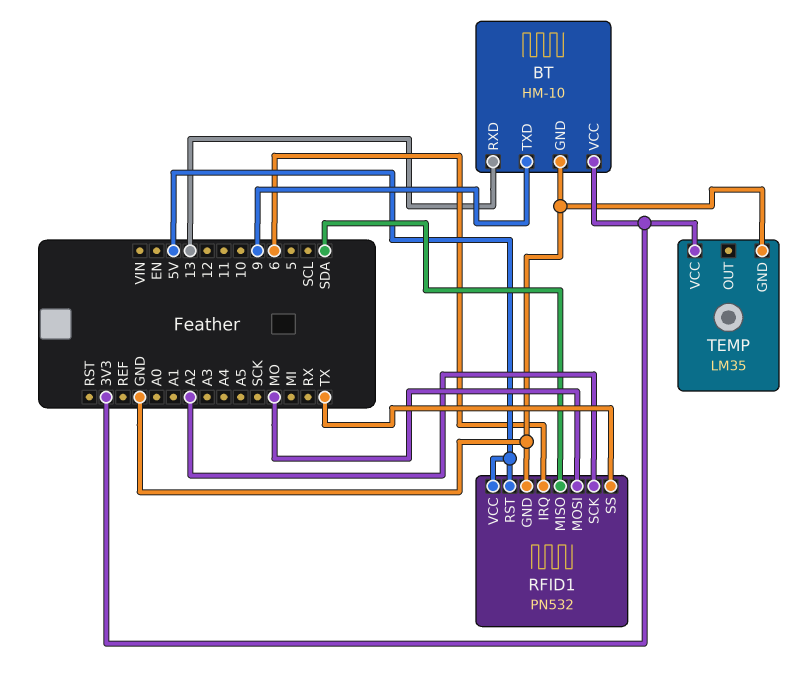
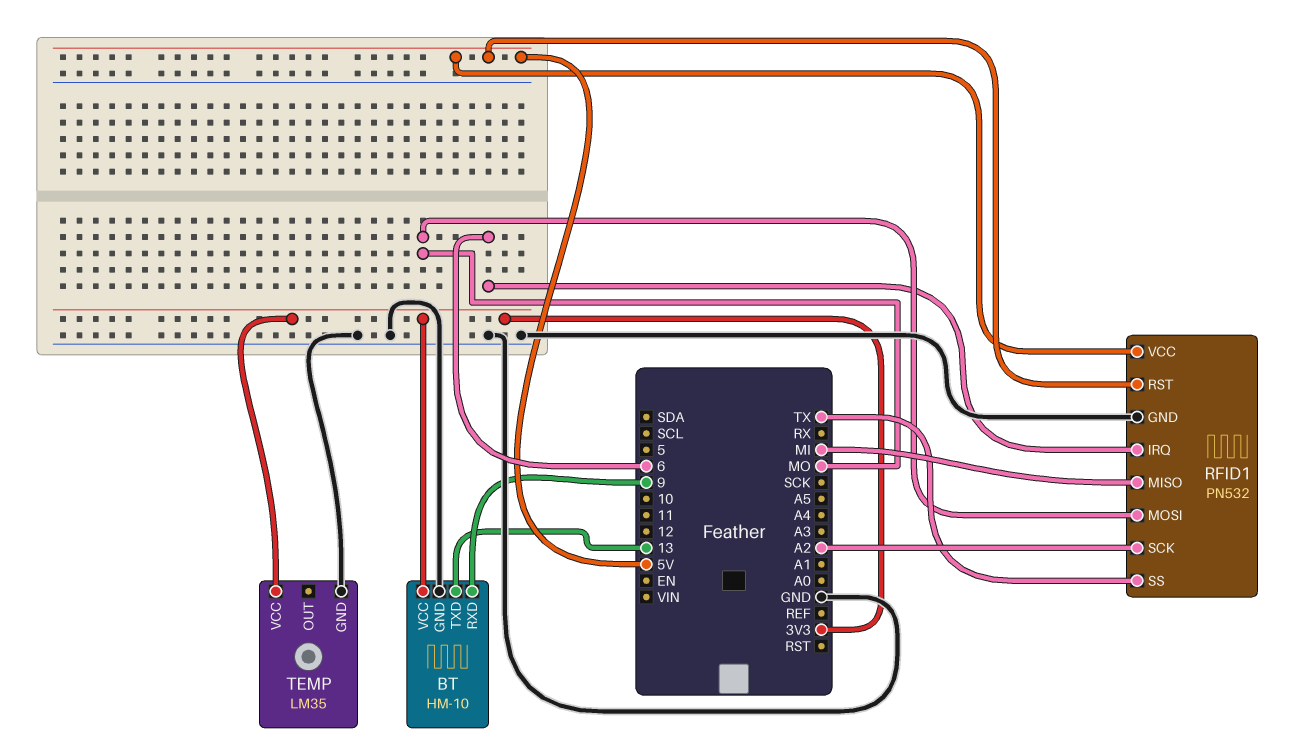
BT pin RXD: 13 -> 9
BT pin TXD: 9 -> 13
RFID1 pin MISO: SDA -> MI

